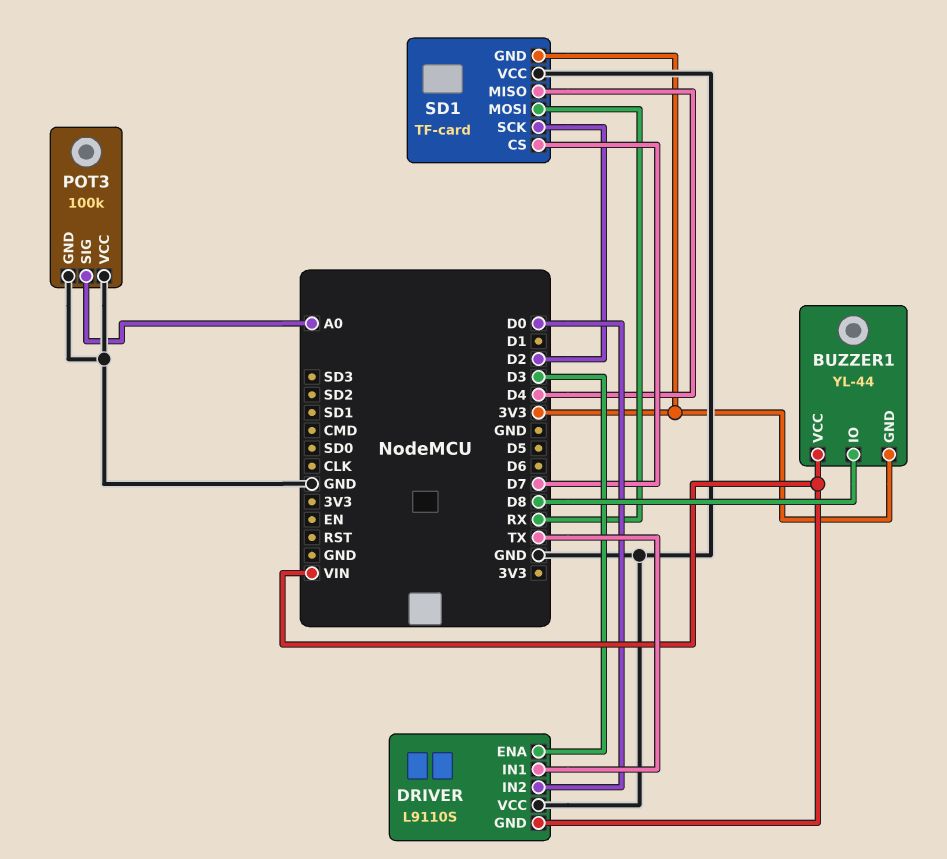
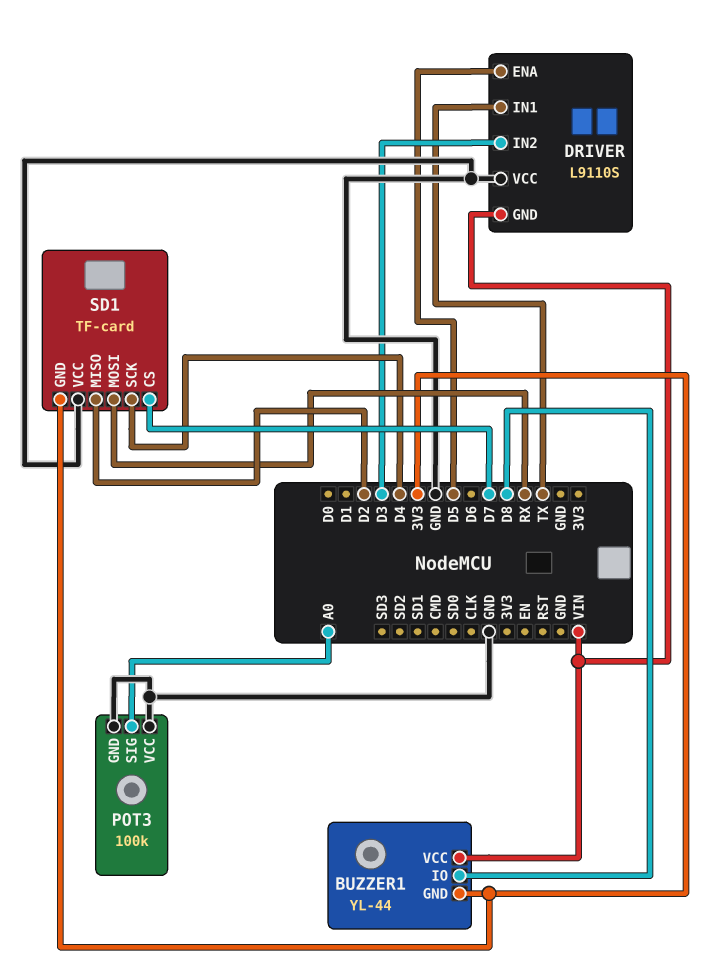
DRIVER pin ENA: D3 -> D5
DRIVER pin IN2: D0 -> D3
SD1 pin MISO: D4 -> D2
SD1 pin SCK: D2 -> D4

